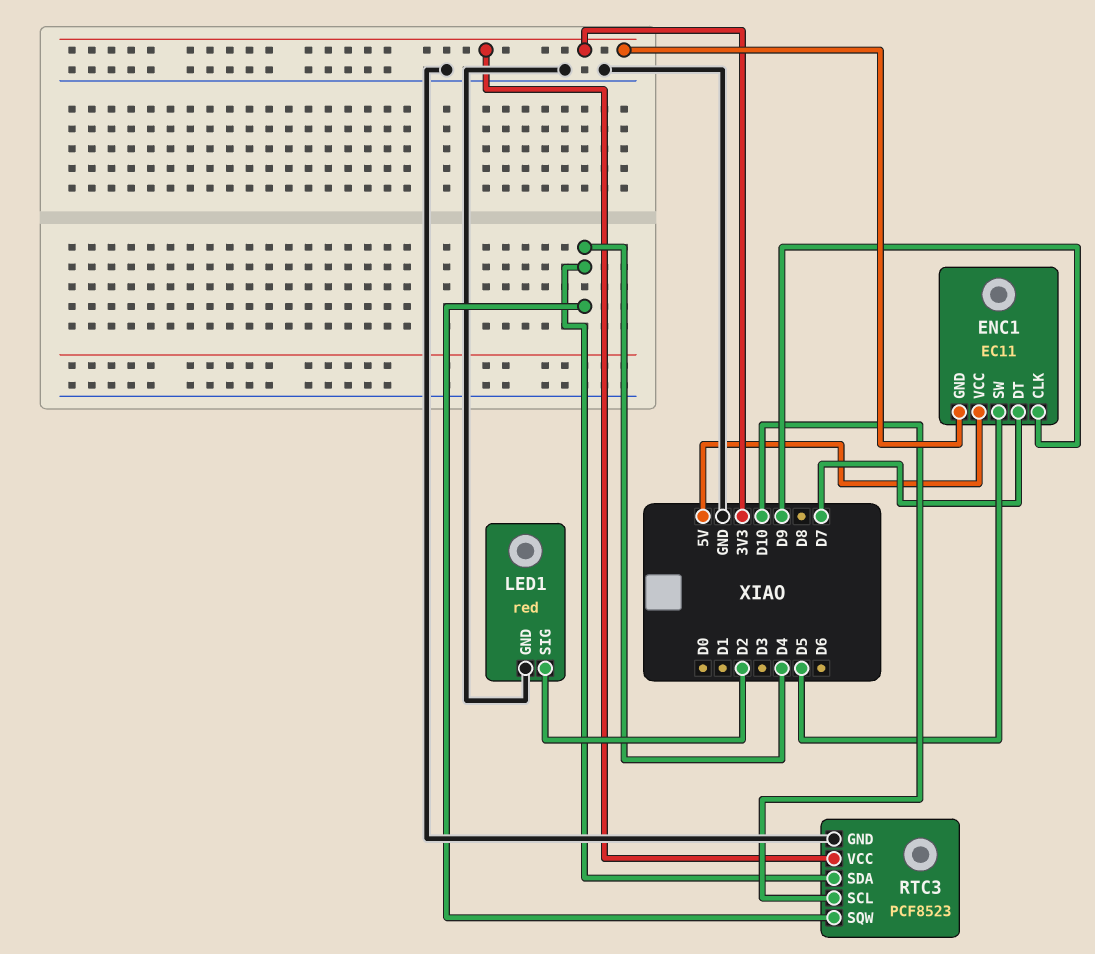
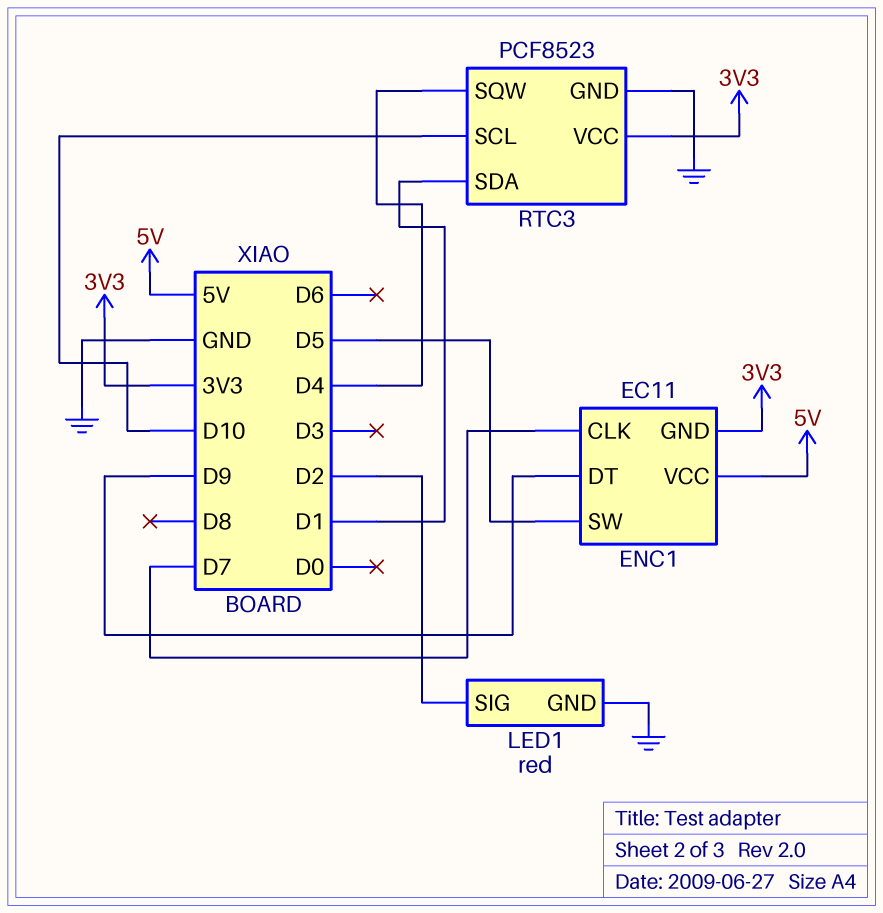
ENC1 pin CLK: D9 -> D7
ENC1 pin DT: D7 -> D9
RTC3 pin SDA: D4 -> D1

